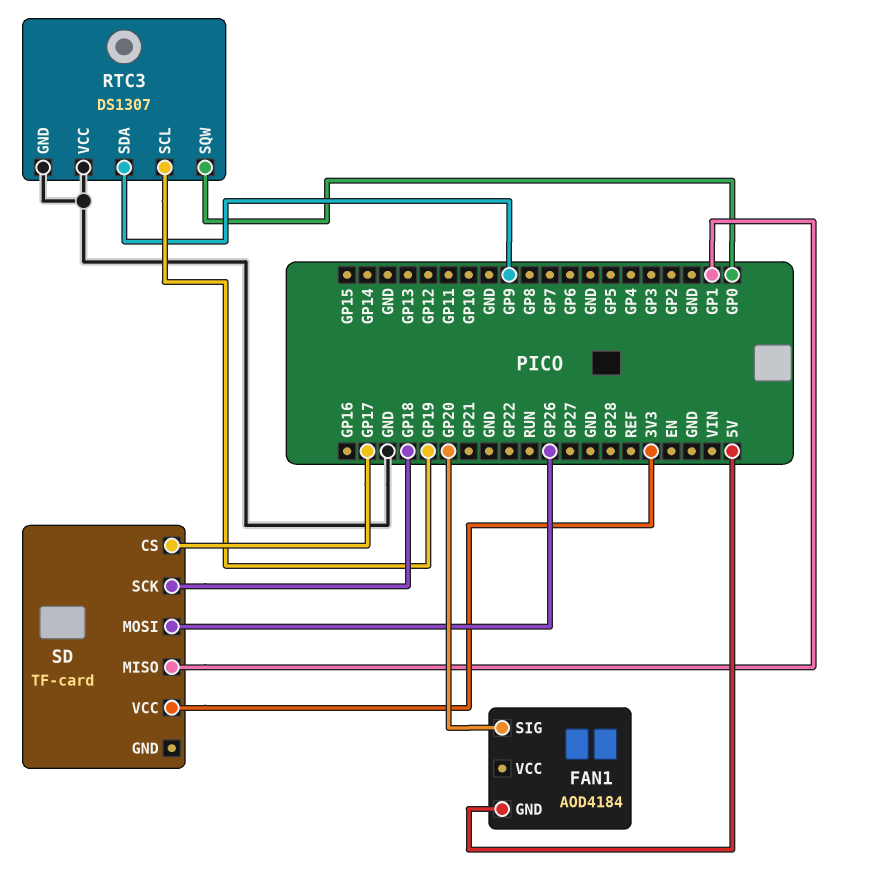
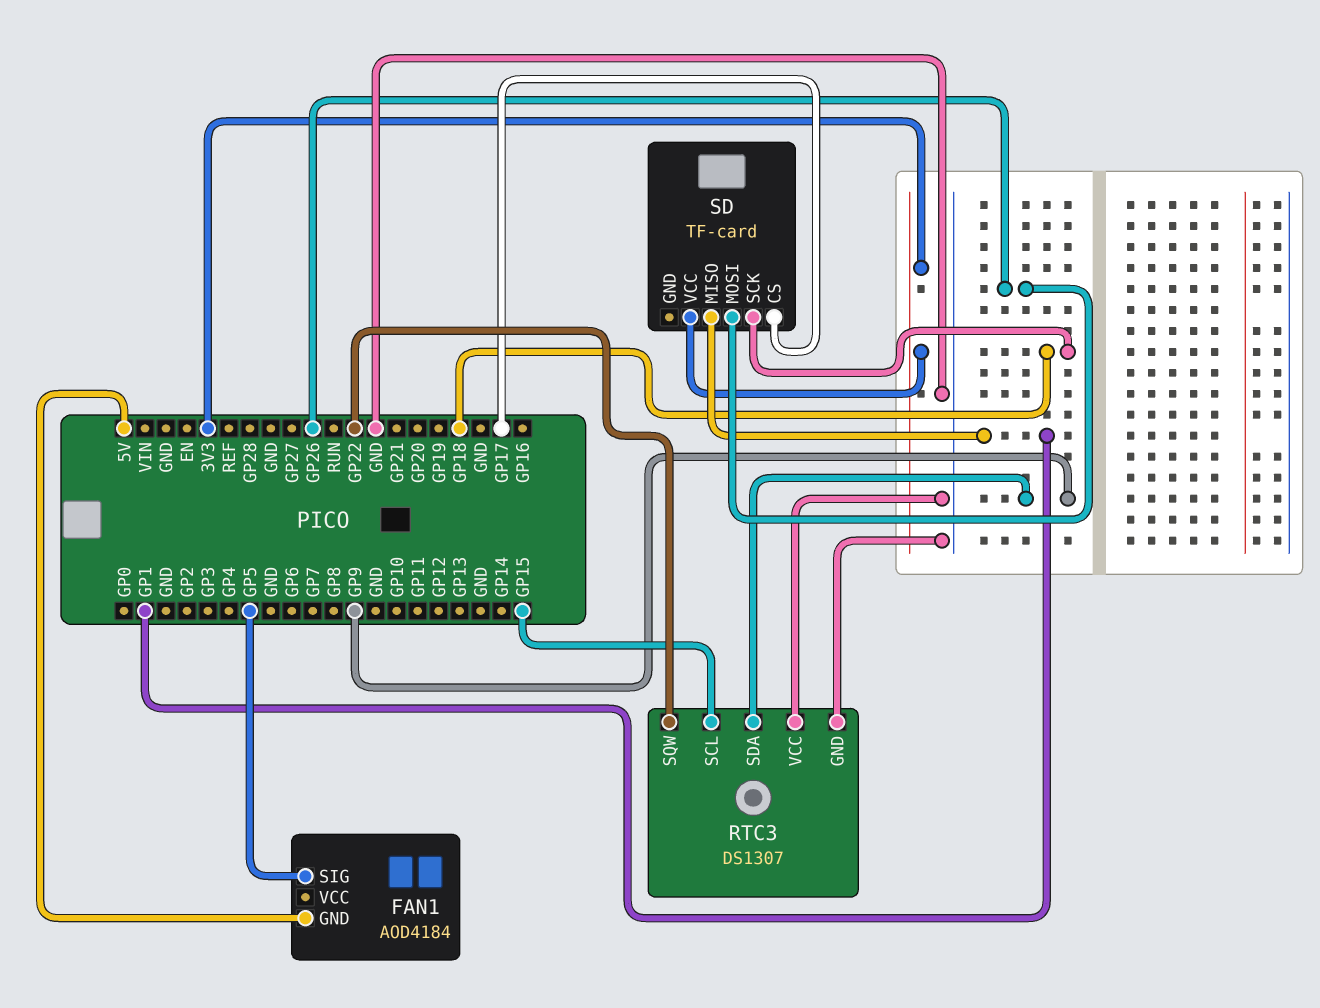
FAN1 pin SIG: GP20 -> GP5
RTC3 pin SCL: GP19 -> GP15
RTC3 pin SQW: GP0 -> GP22

